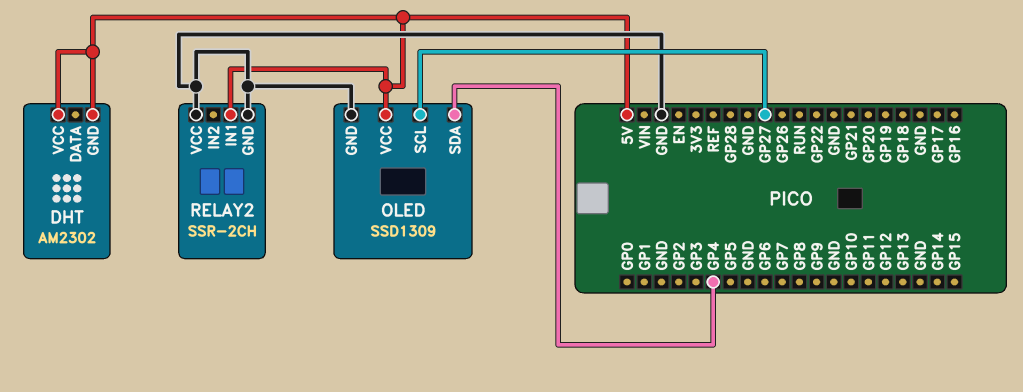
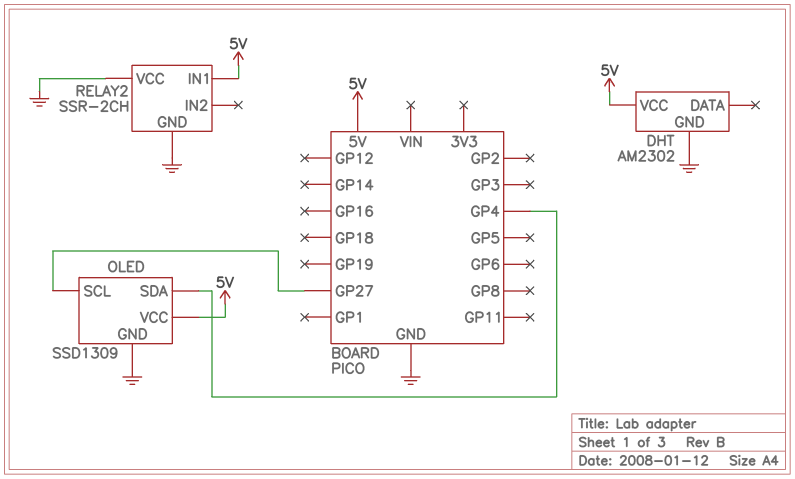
DHT pin GND: 5V -> GND

